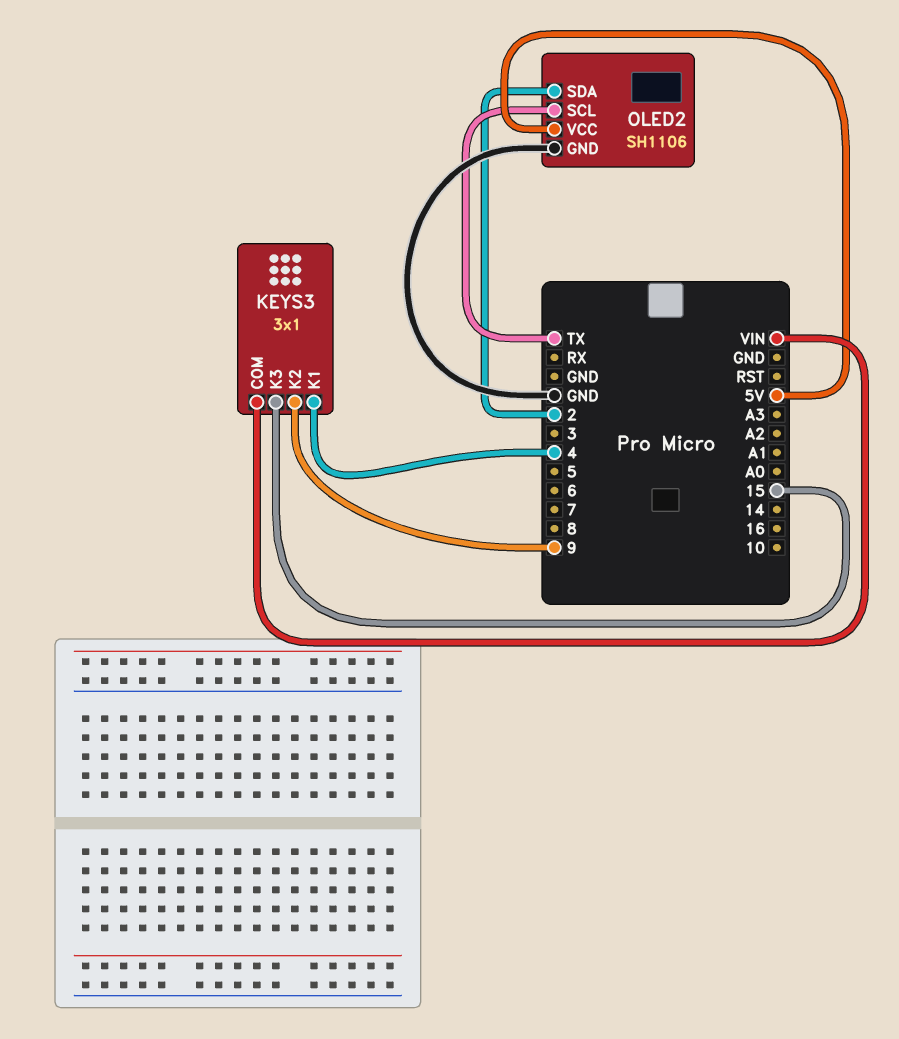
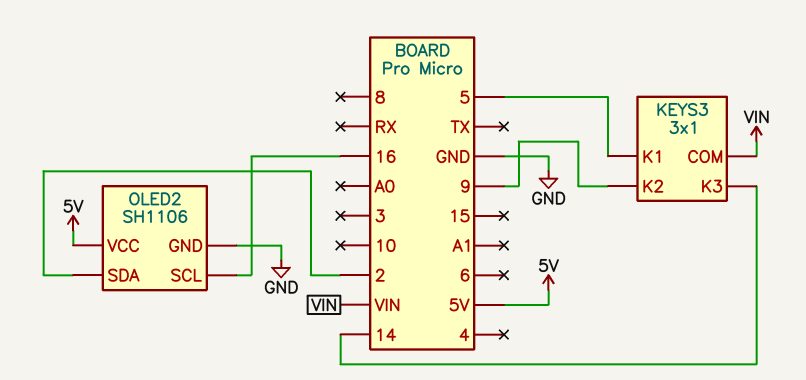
KEYS3 pin K1: 4 -> 5
KEYS3 pin K3: 15 -> 14
OLED2 pin SCL: TX -> 16

